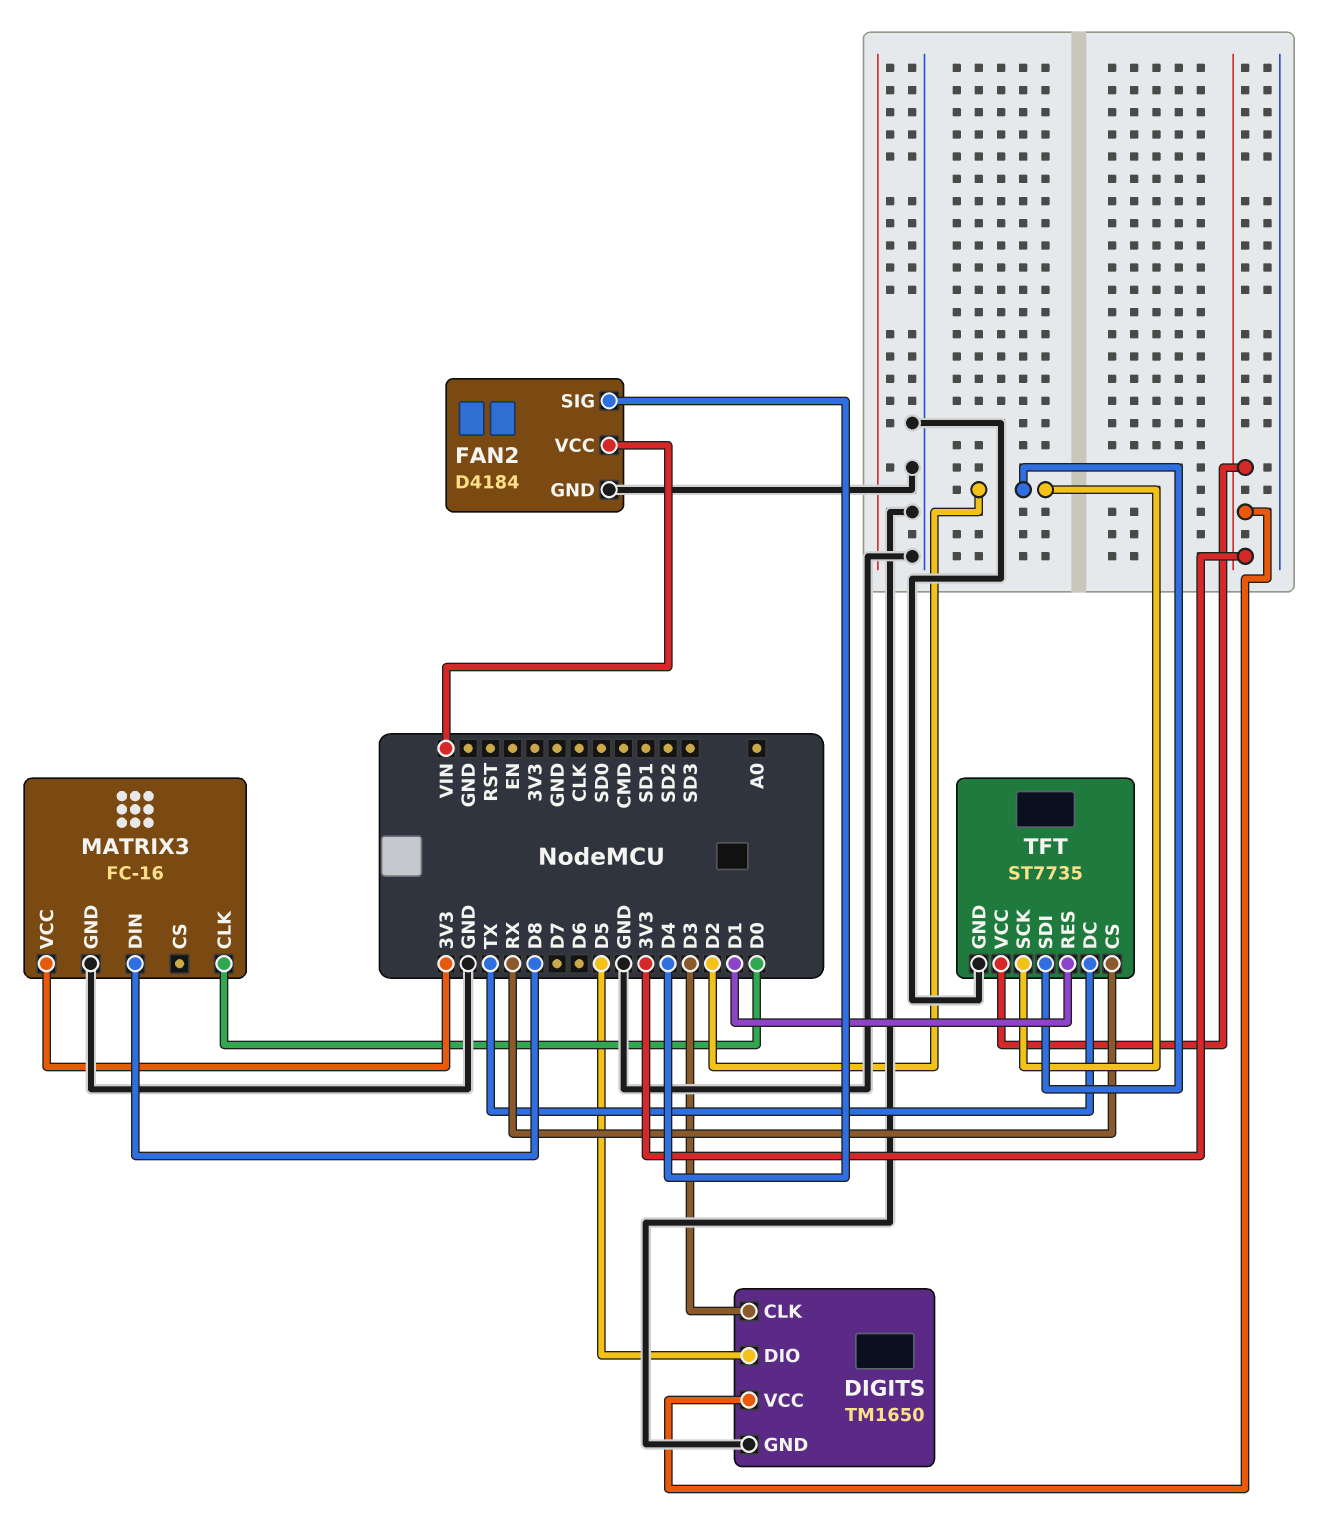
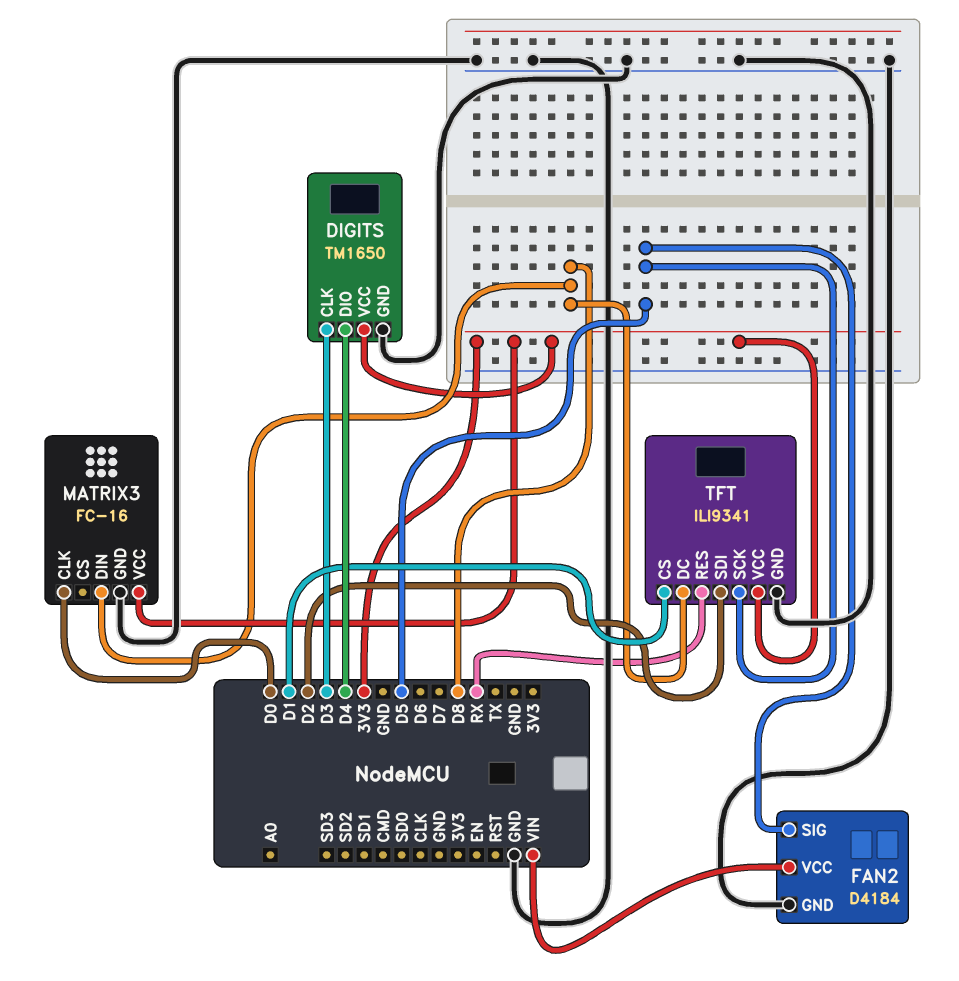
DIGITS pin DIO: D5 -> D4
FAN2 pin SIG: D4 -> D5
TFT: ST7735 -> ILI9341
TFT pin CS: RX -> D1
TFT pin DC: TX -> D8
TFT pin RES: D1 -> RX
TFT pin SCK: D2 -> D5

